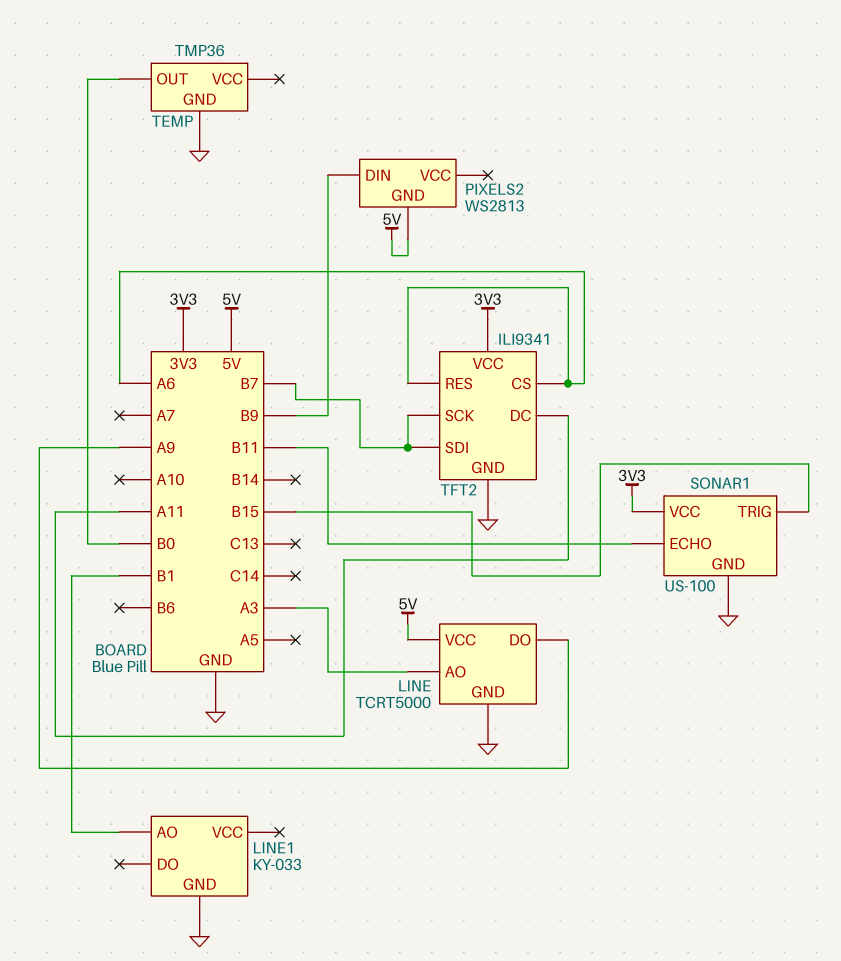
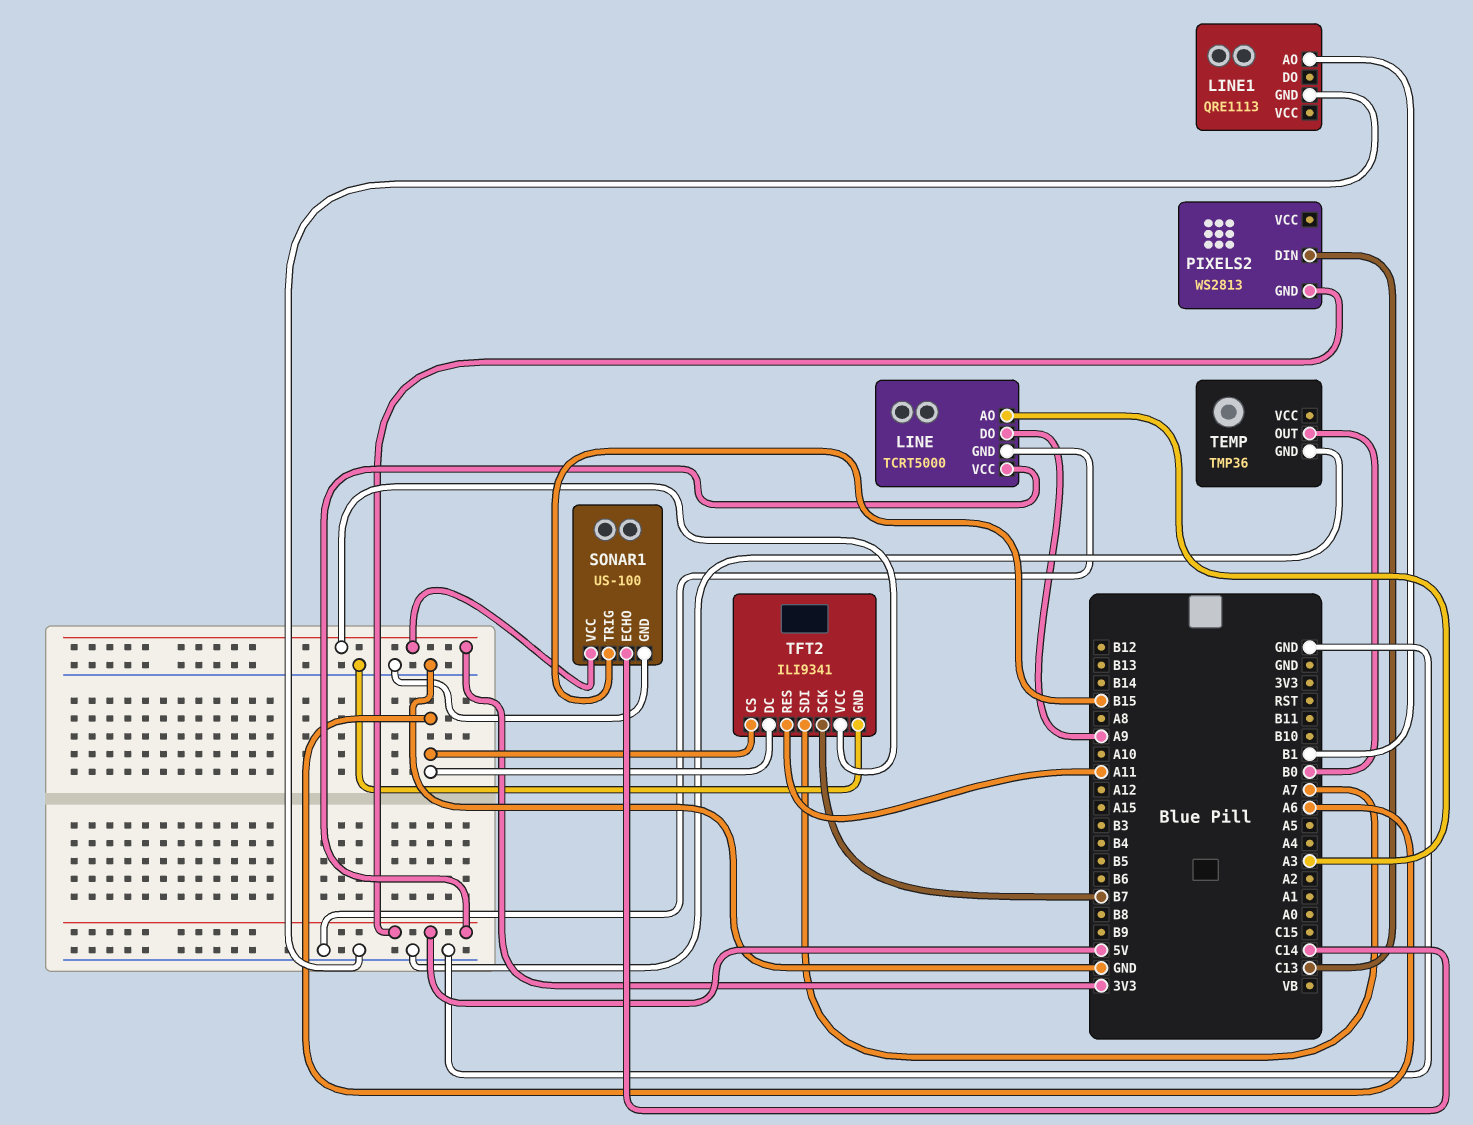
LINE1: KY-033 -> QRE1113
PIXELS2 pin DIN: B9 -> C13
SONAR1 pin ECHO: B11 -> C14
TFT2 pin DC: A11 -> A6
TFT2 pin RES: A6 -> A11
TFT2 pin SDI: B7 -> A7

